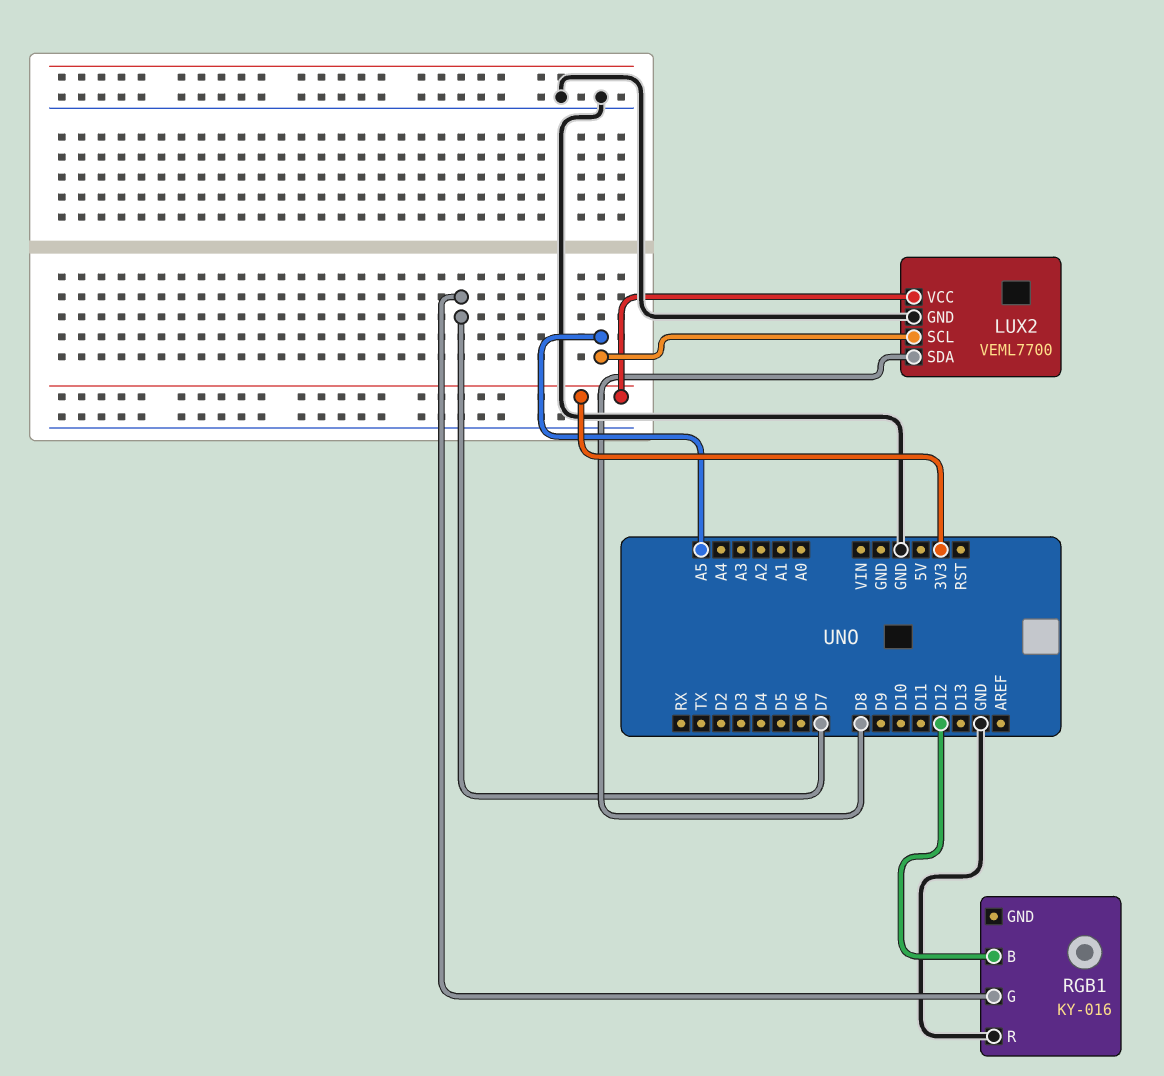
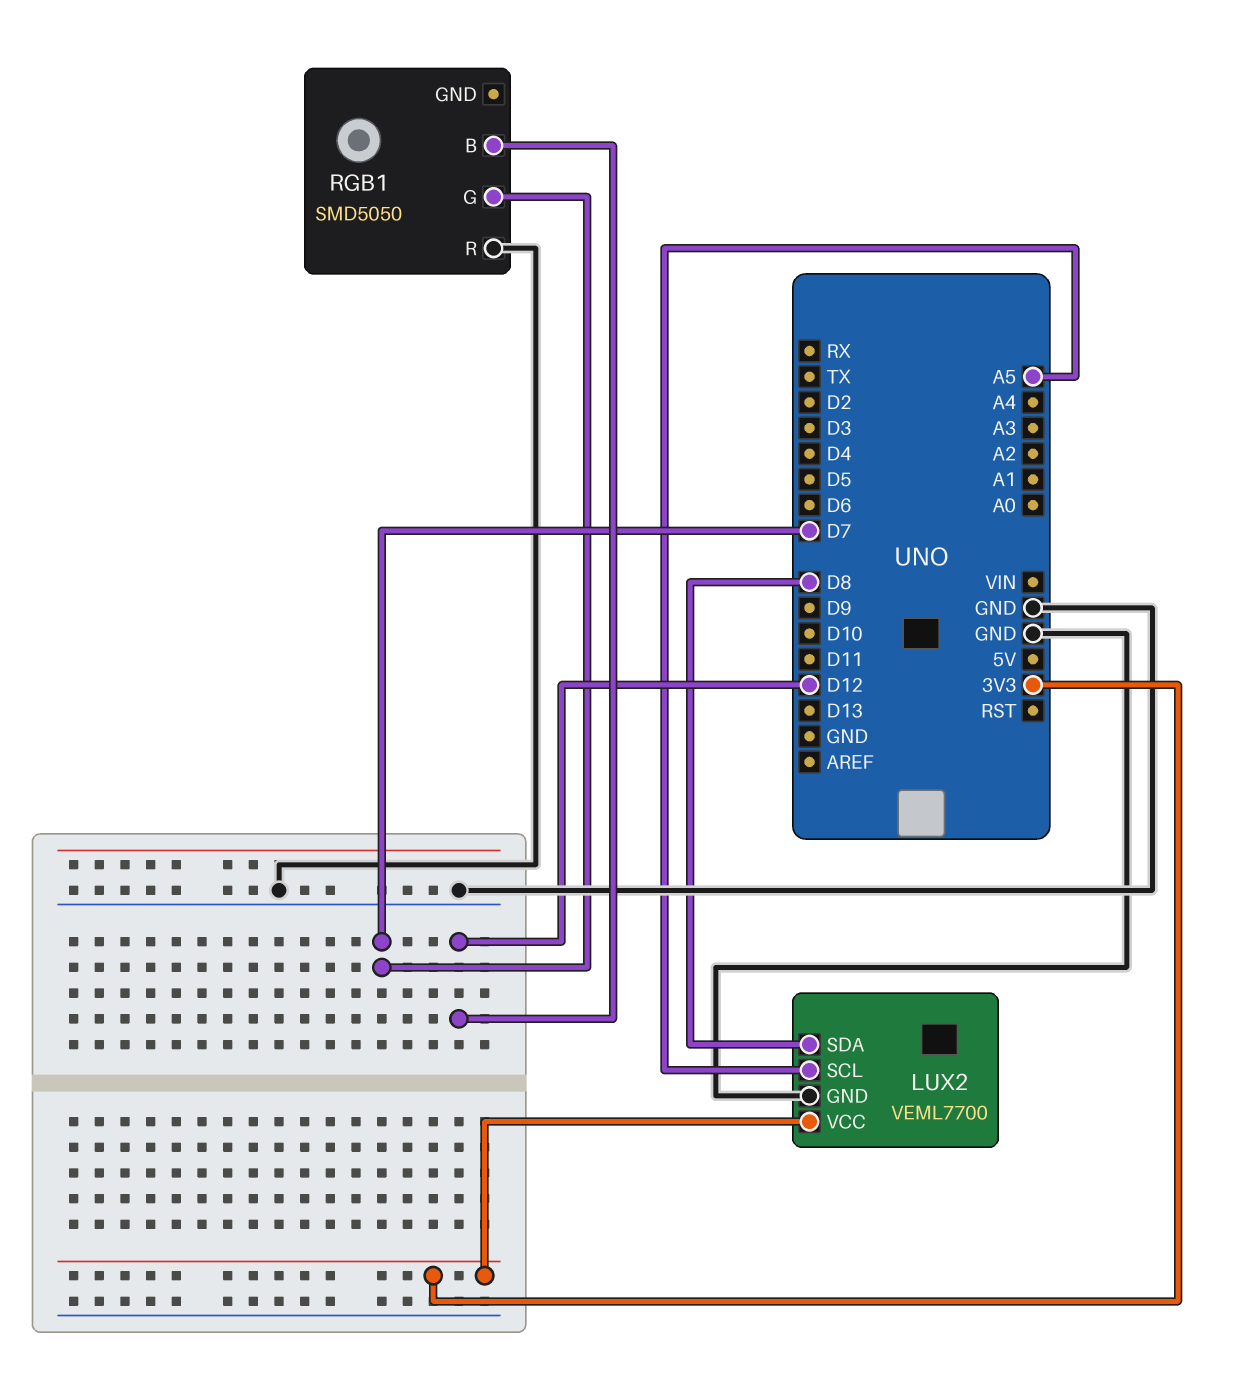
RGB1: KY-016 -> SMD5050

